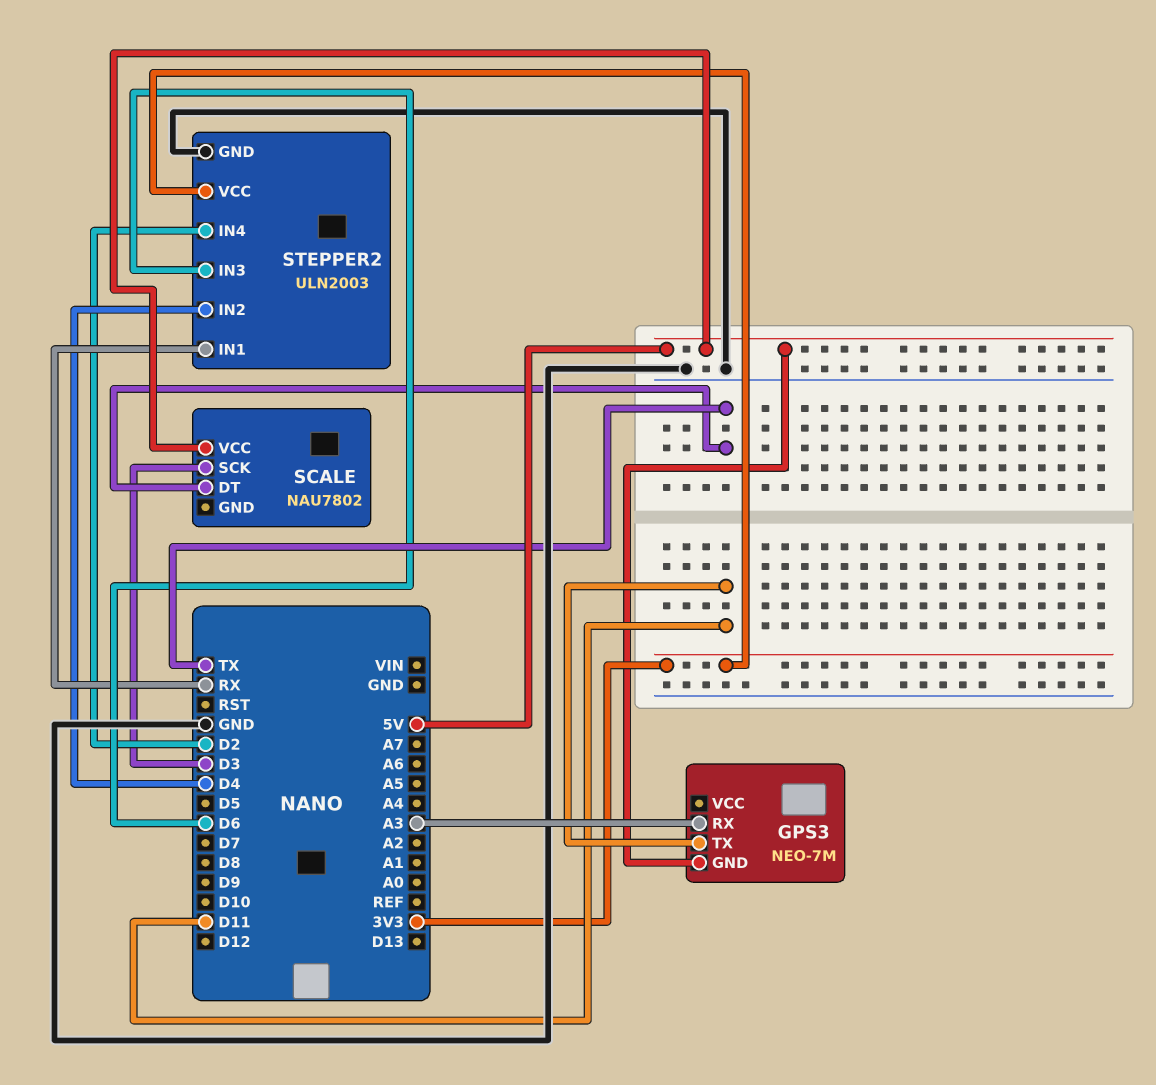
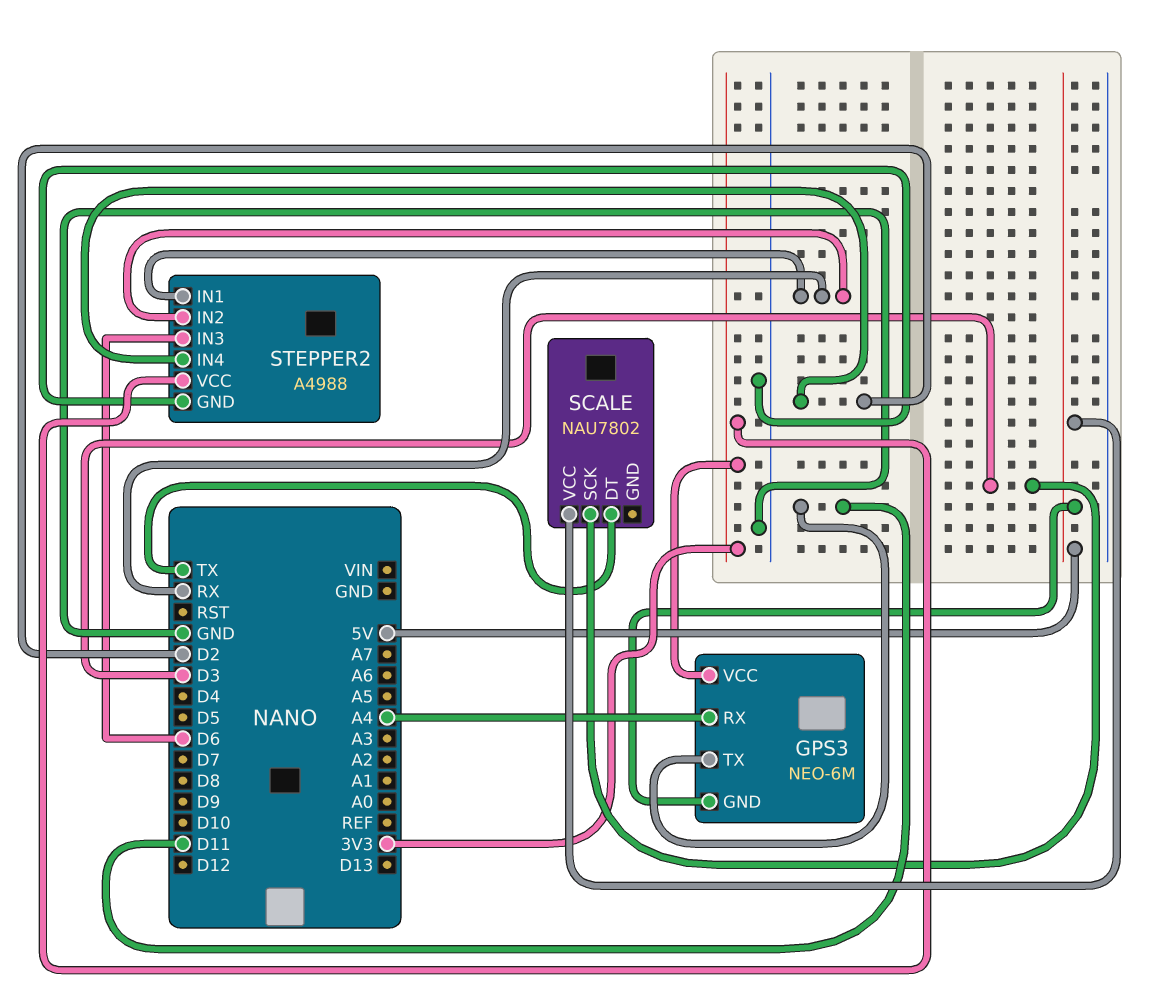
GPS3: NEO-7M -> NEO-6M
GPS3 pin RX: A3 -> A4
GPS3 pin VCC: none -> 3V3
STEPPER2: ULN2003 -> A4988
STEPPER2 pin IN2: D4 -> RX

